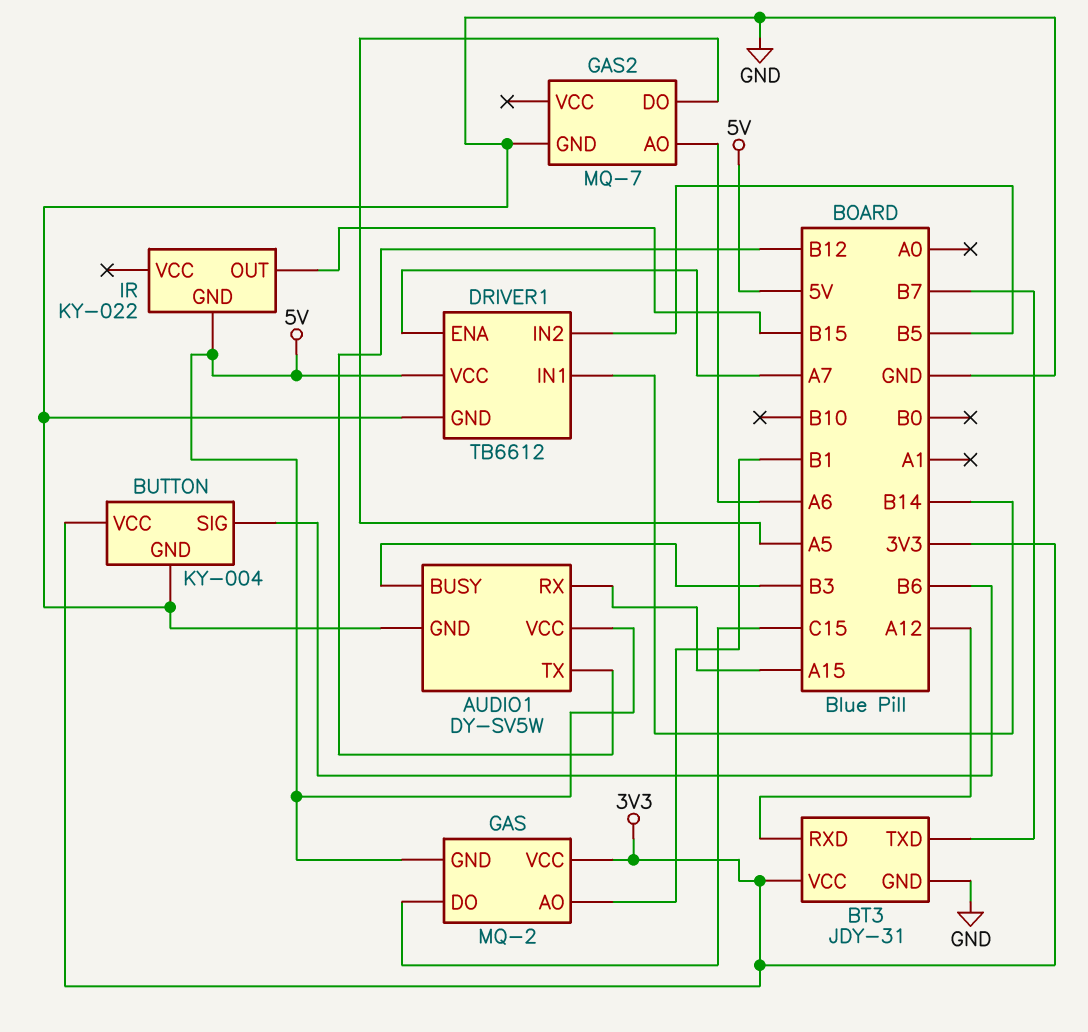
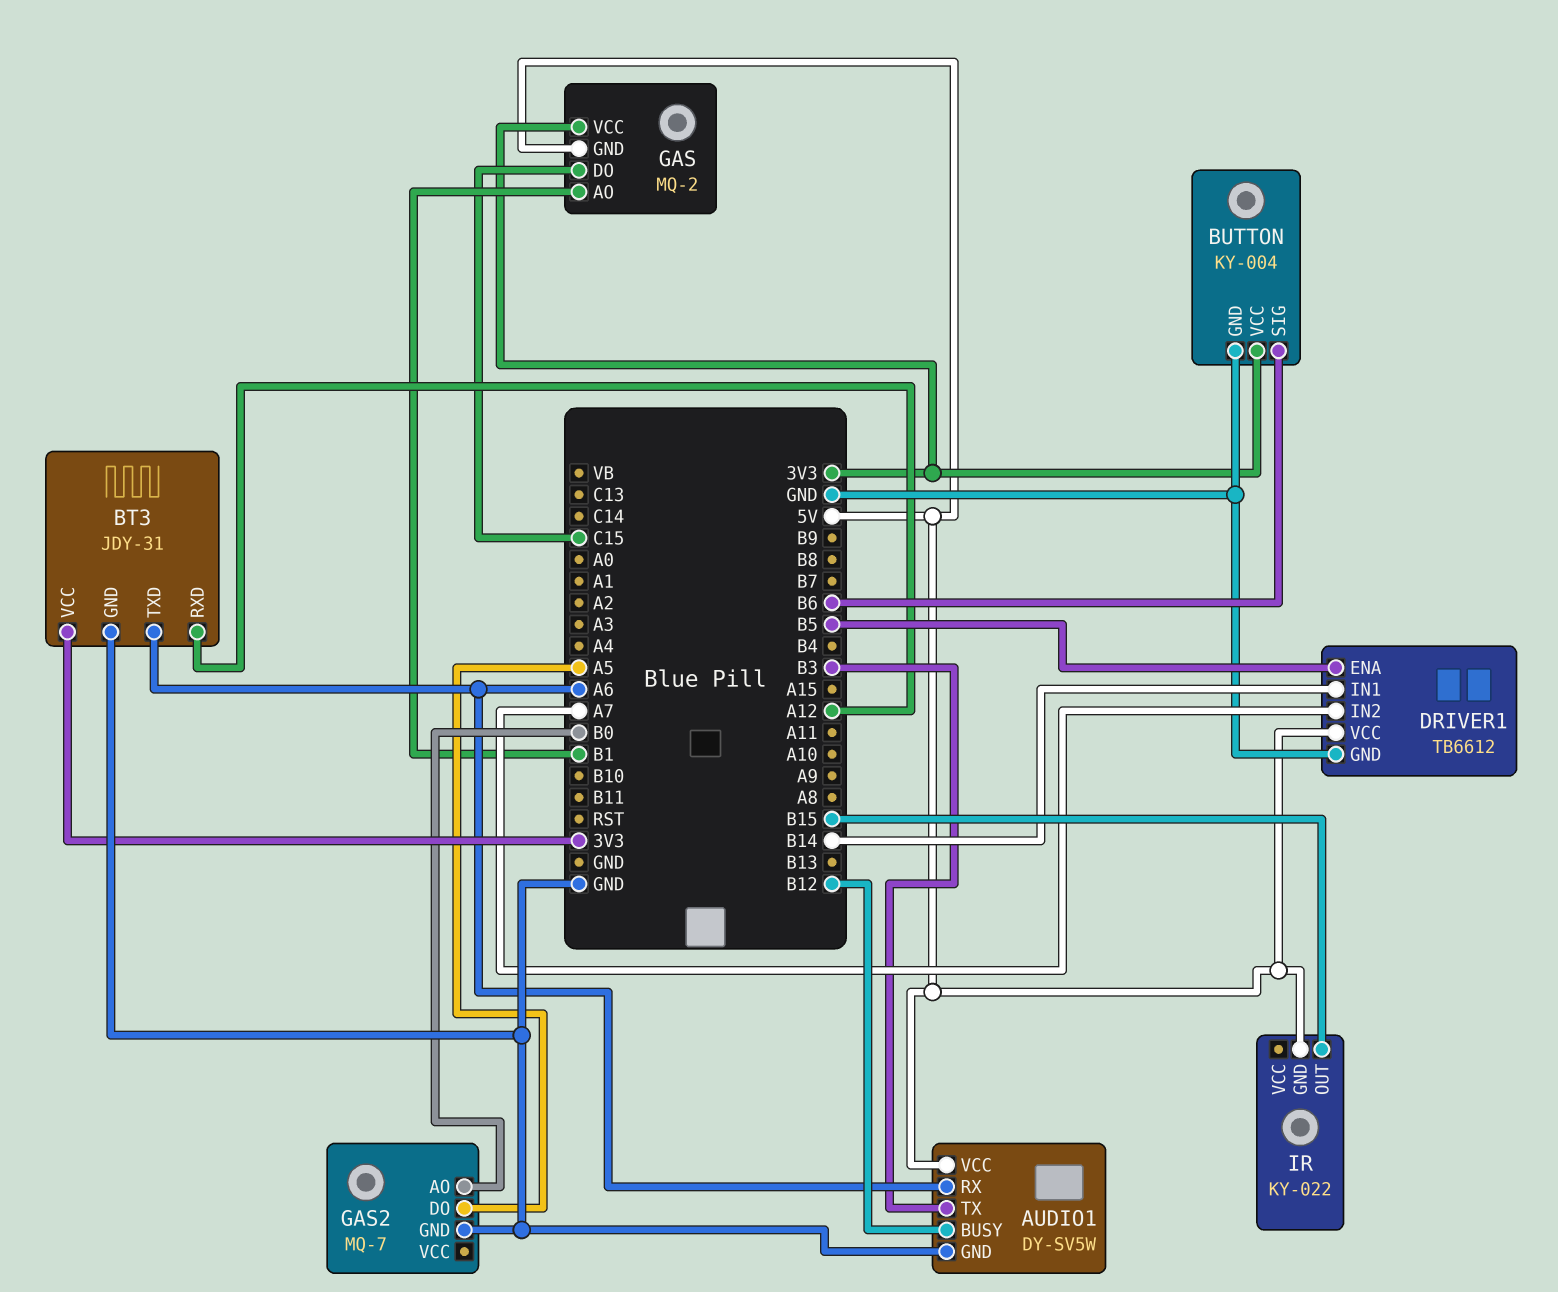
AUDIO1 pin BUSY: B3 -> B12
AUDIO1 pin RX: A15 -> A6
AUDIO1 pin TX: B12 -> B3
BT3 pin TXD: B7 -> A6
DRIVER1 pin ENA: A7 -> B5
DRIVER1 pin IN2: B5 -> A7
GAS2 pin AO: A6 -> B0

